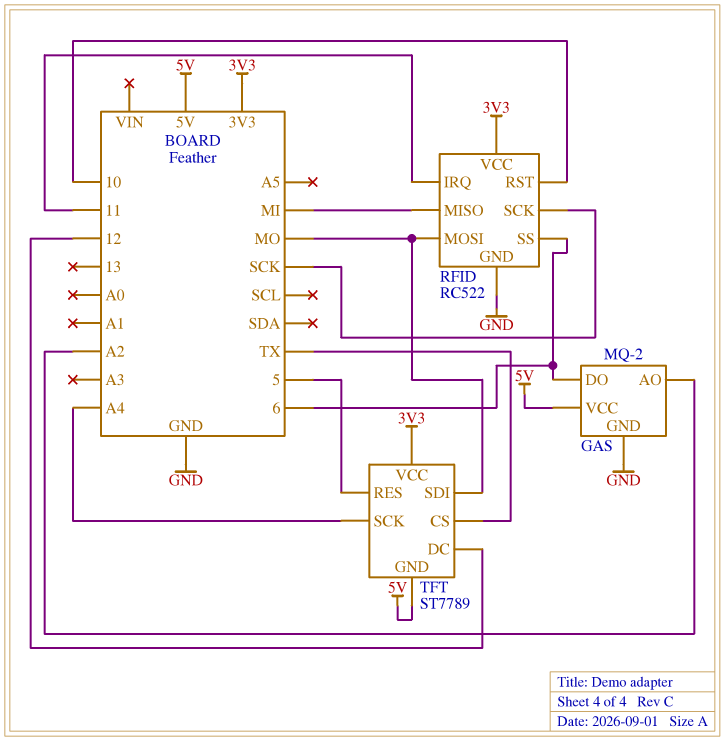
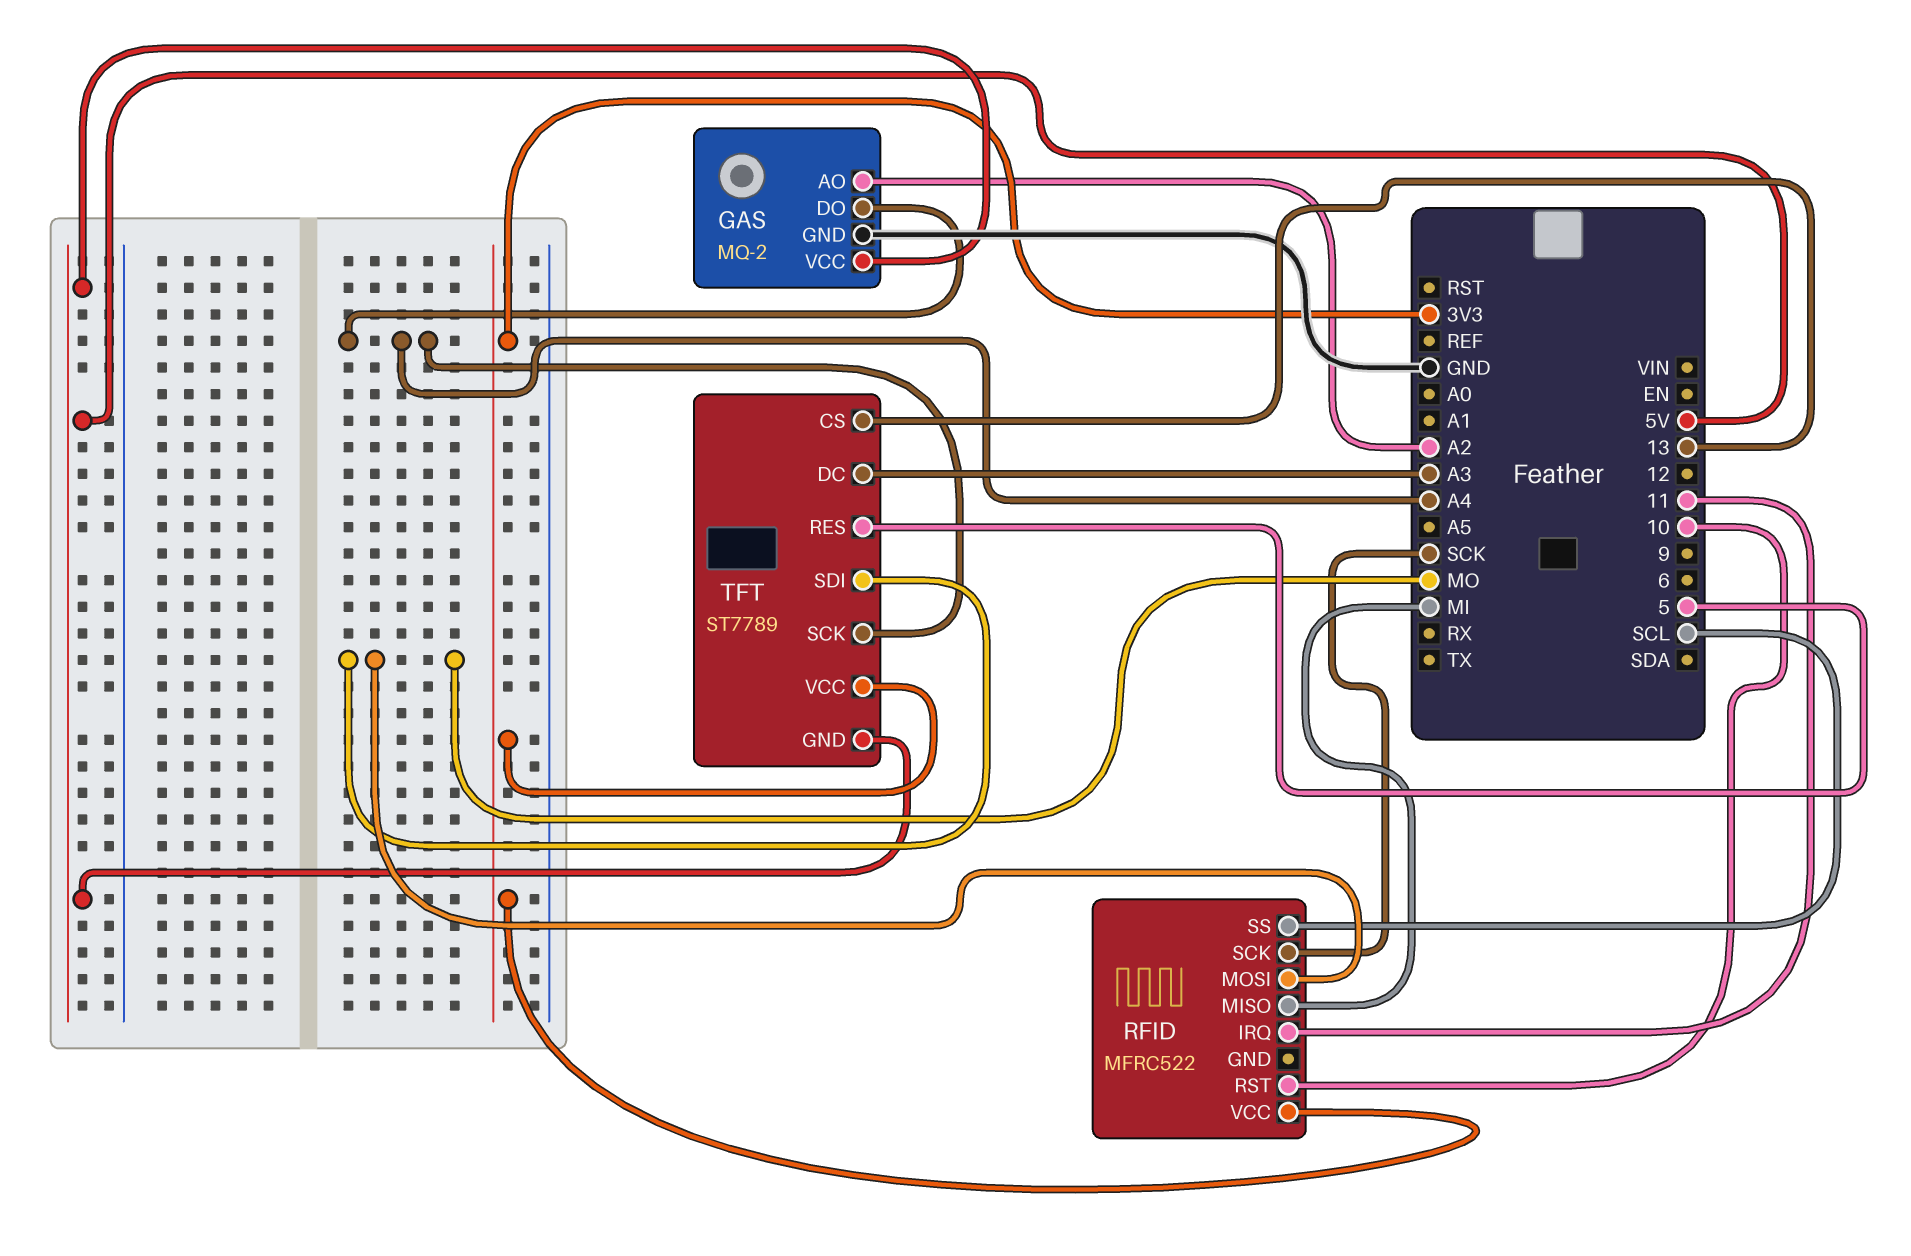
GAS pin DO: 6 -> A4
RFID: RC522 -> MFRC522
RFID pin GND: GND -> none
RFID pin SS: 6 -> SCL
TFT pin CS: TX -> 13
TFT pin DC: 12 -> A3

